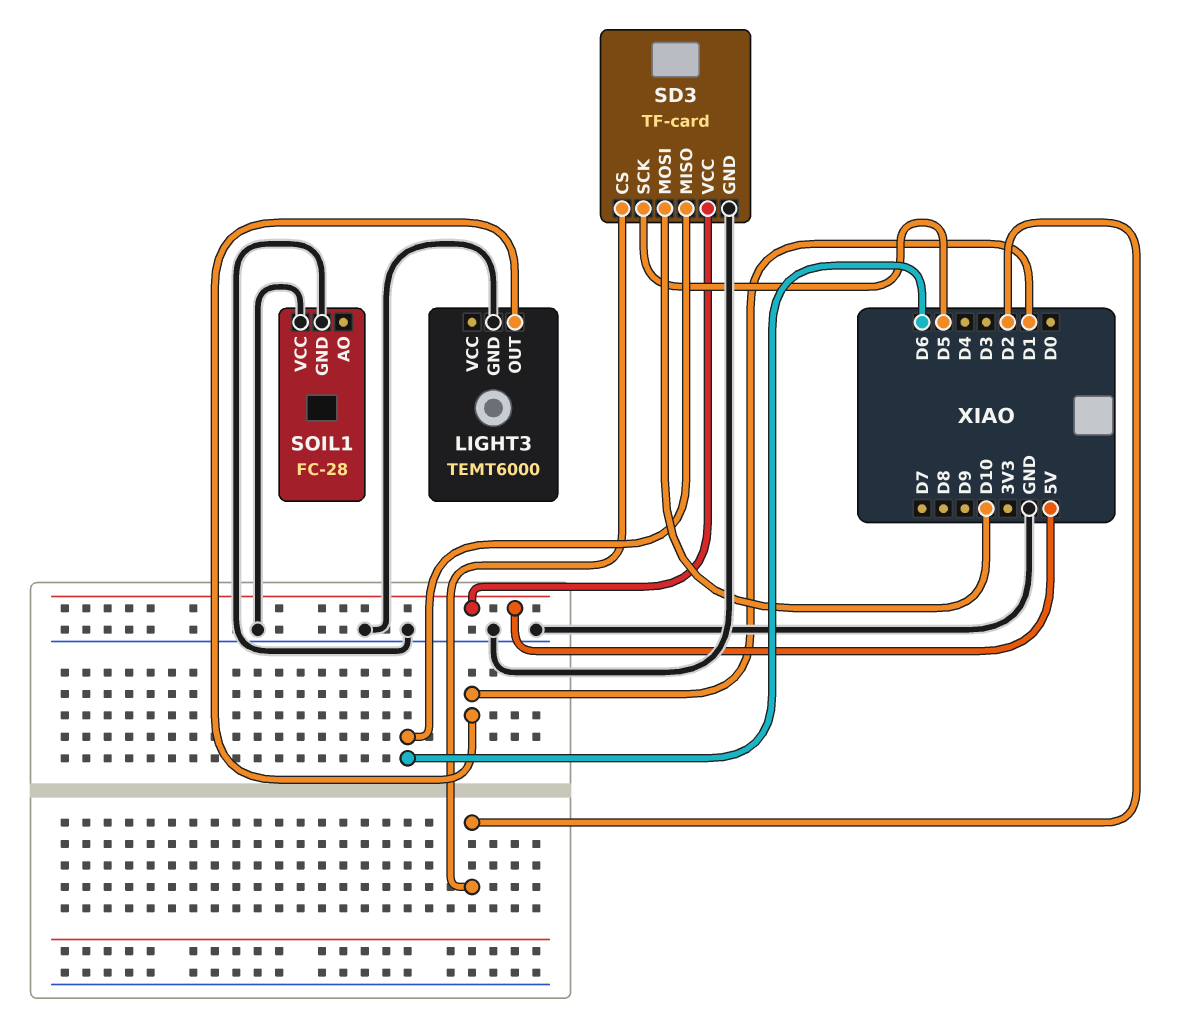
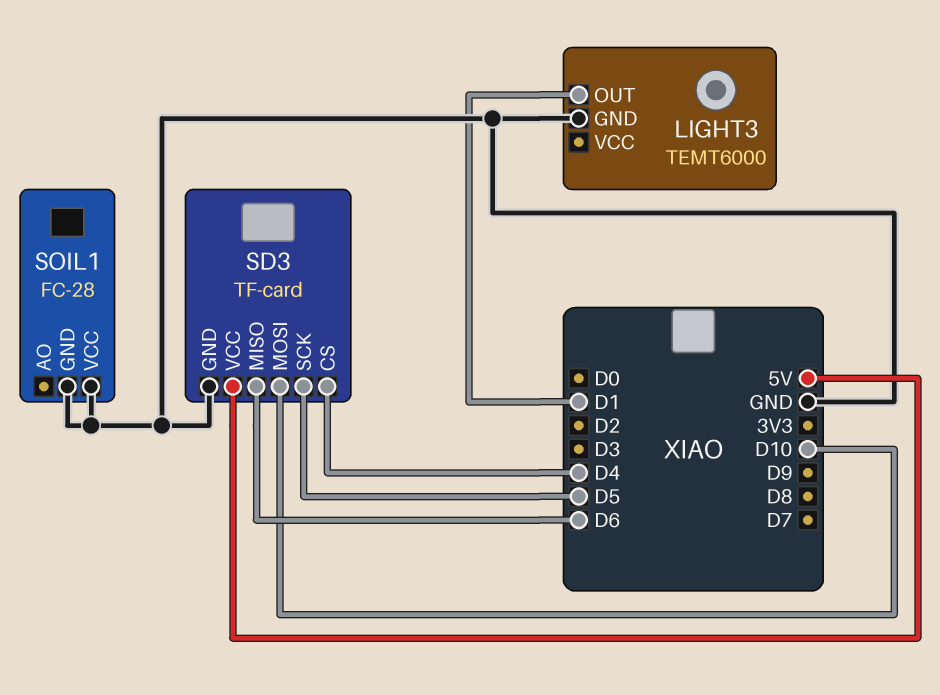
SD3 pin CS: D2 -> D4

